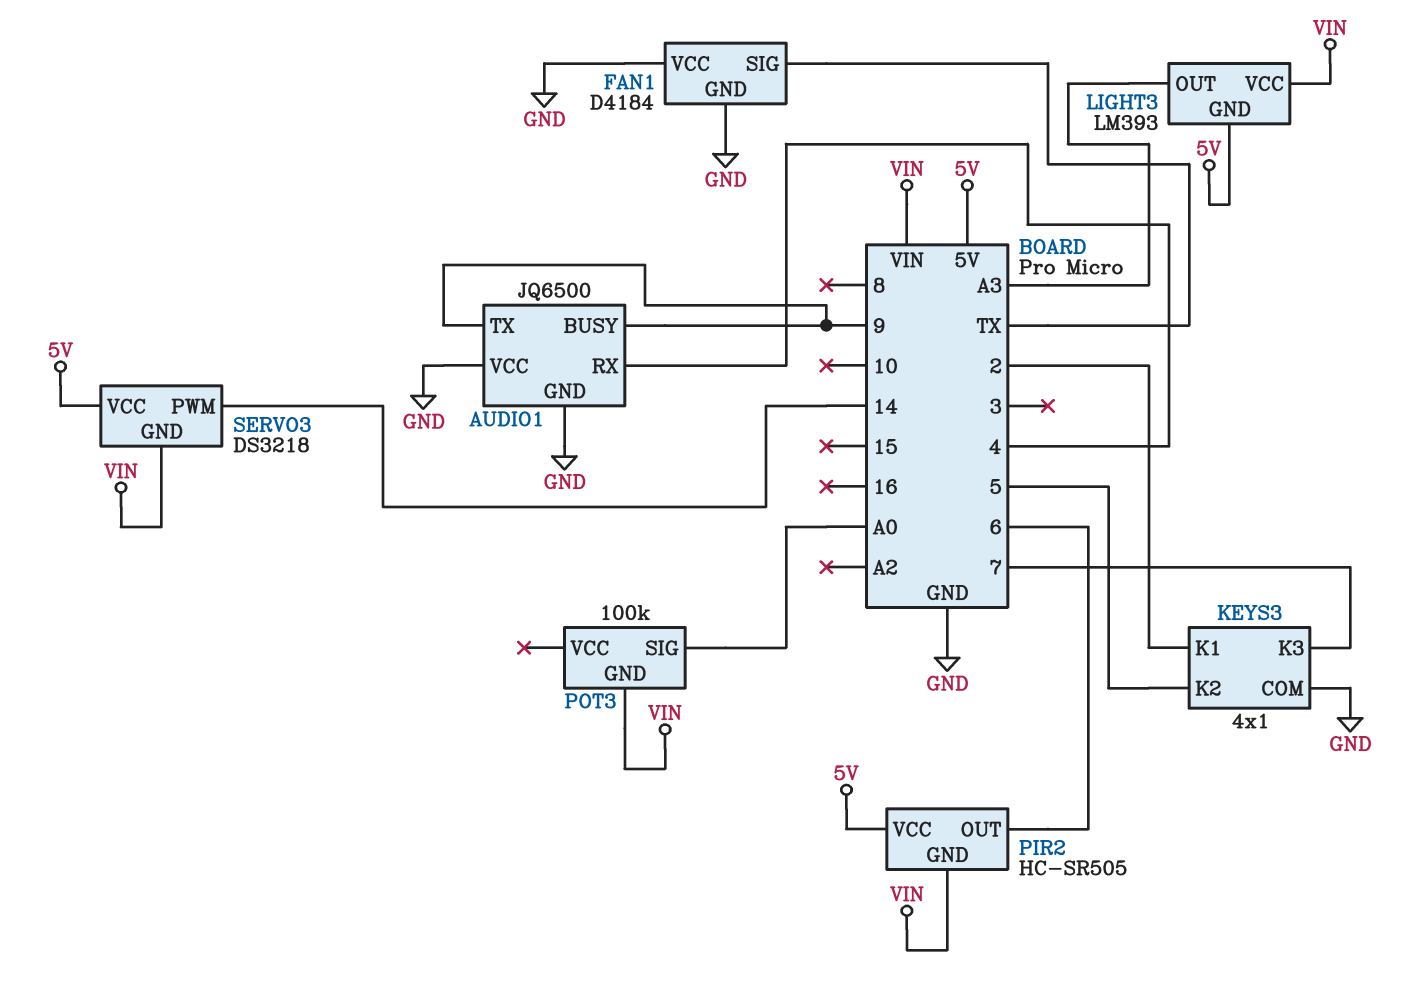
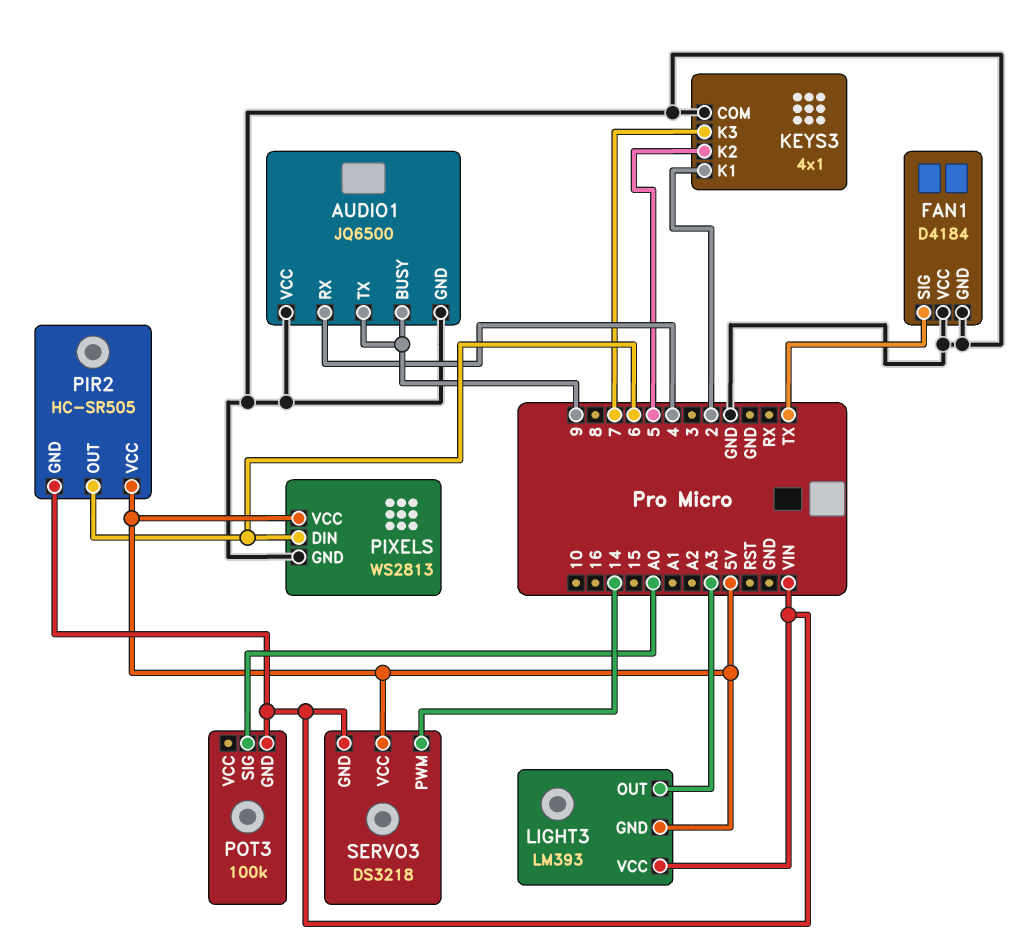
PIXELS: none -> WS2813
PIXELS pin DIN: none -> 6
PIXELS pin GND: none -> GND
PIXELS pin VCC: none -> 5V

